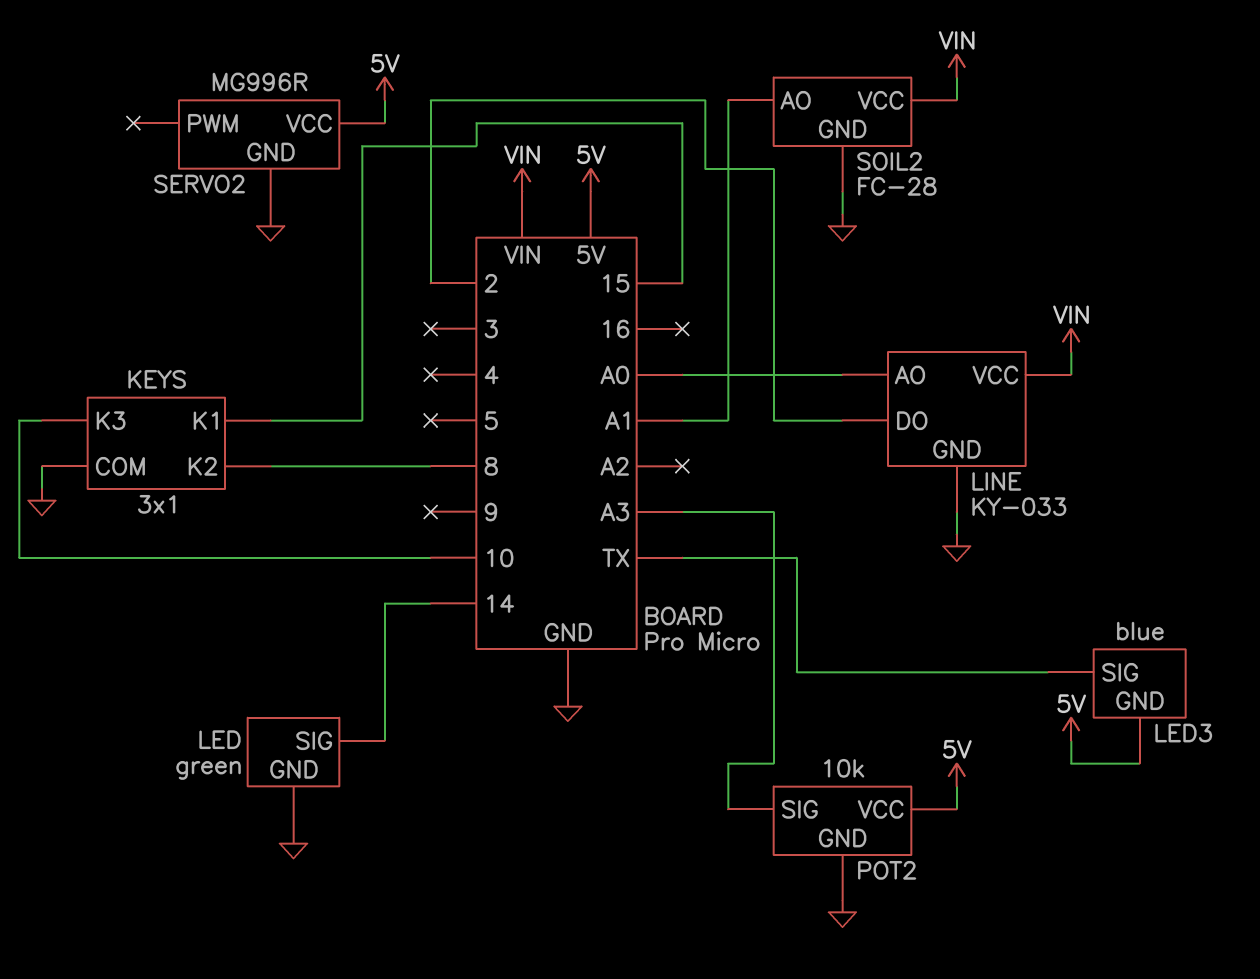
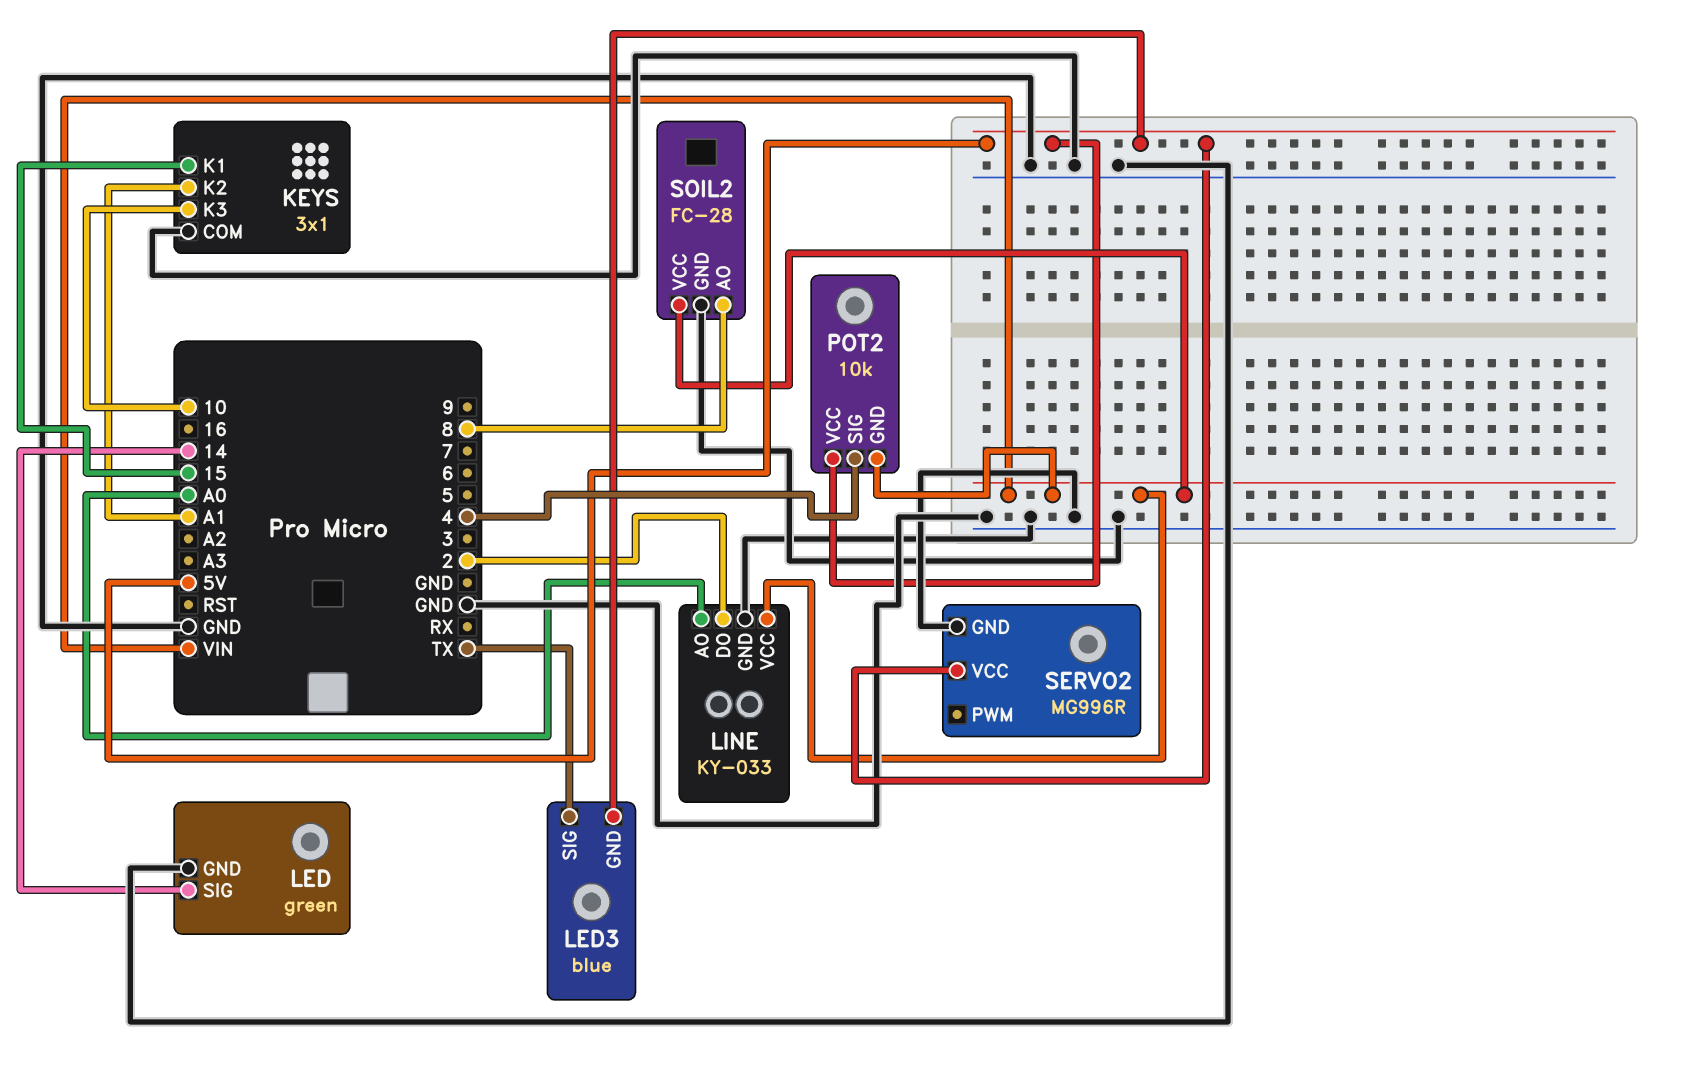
KEYS pin K2: 8 -> A1
POT2 pin GND: GND -> VIN
POT2 pin SIG: A3 -> 4
SOIL2 pin AO: A1 -> 8

